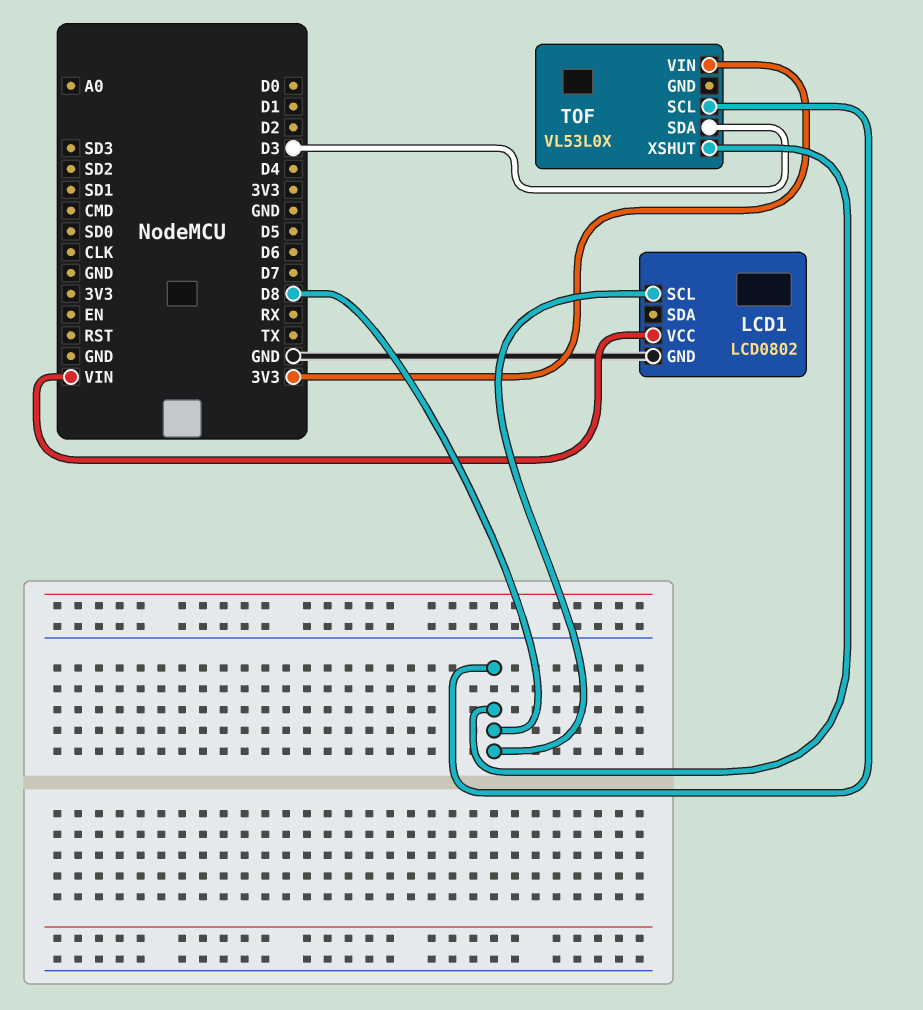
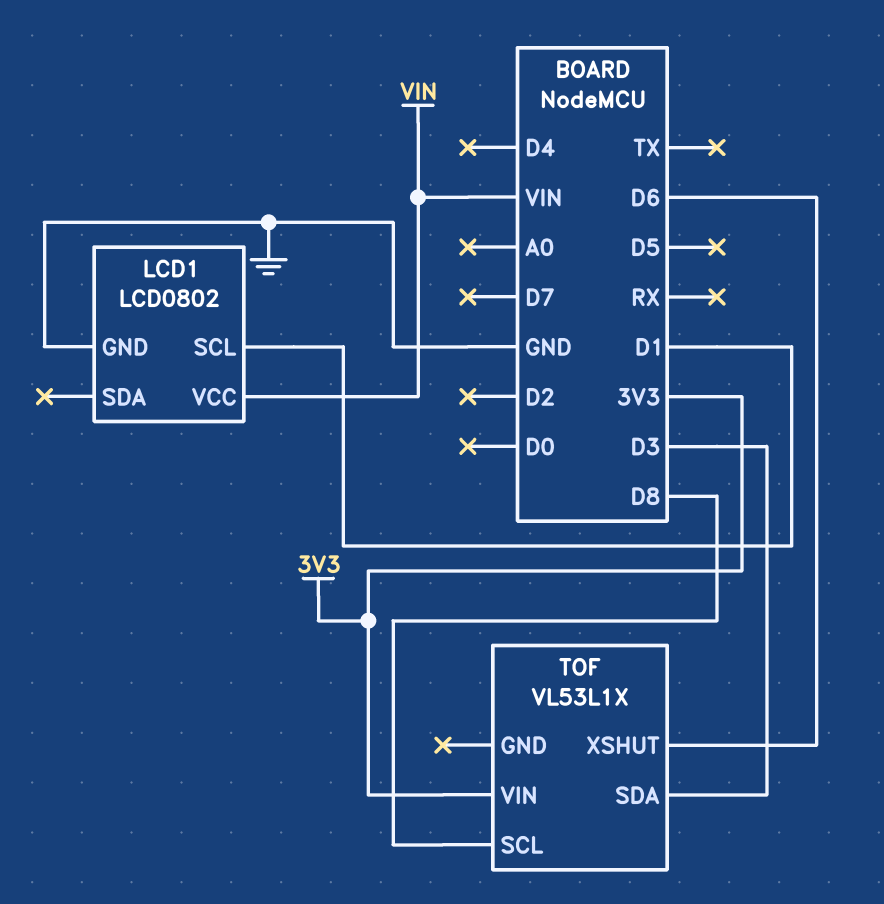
LCD1 pin SCL: D8 -> D1
TOF: VL53L0X -> VL53L1X
TOF pin XSHUT: D8 -> D6

